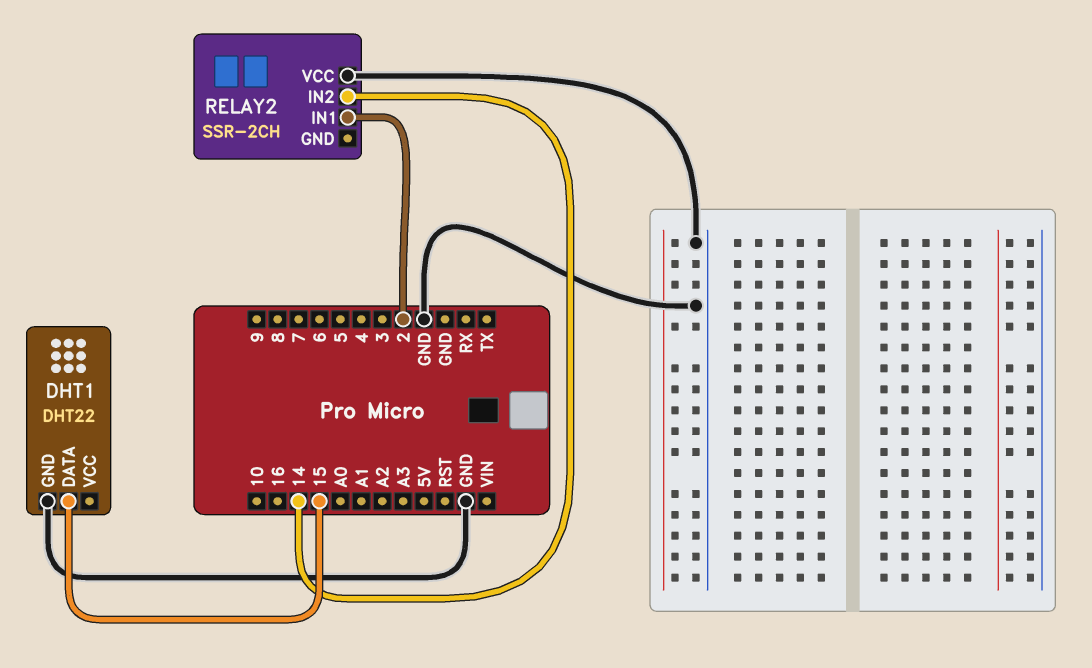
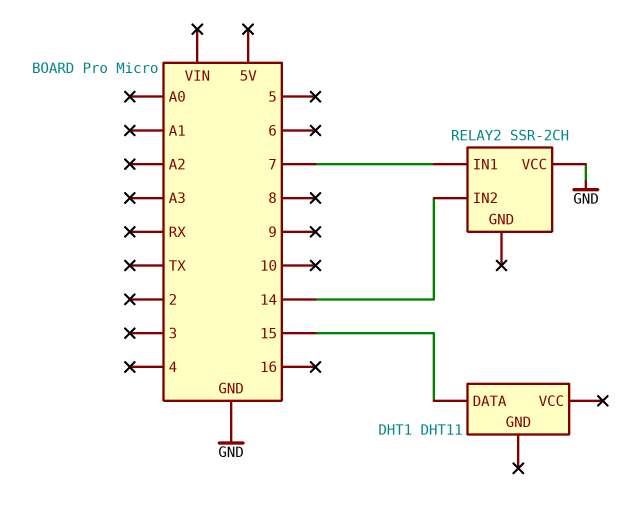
DHT1: DHT22 -> DHT11
DHT1 pin GND: GND -> none
RELAY2 pin IN1: 2 -> 7

